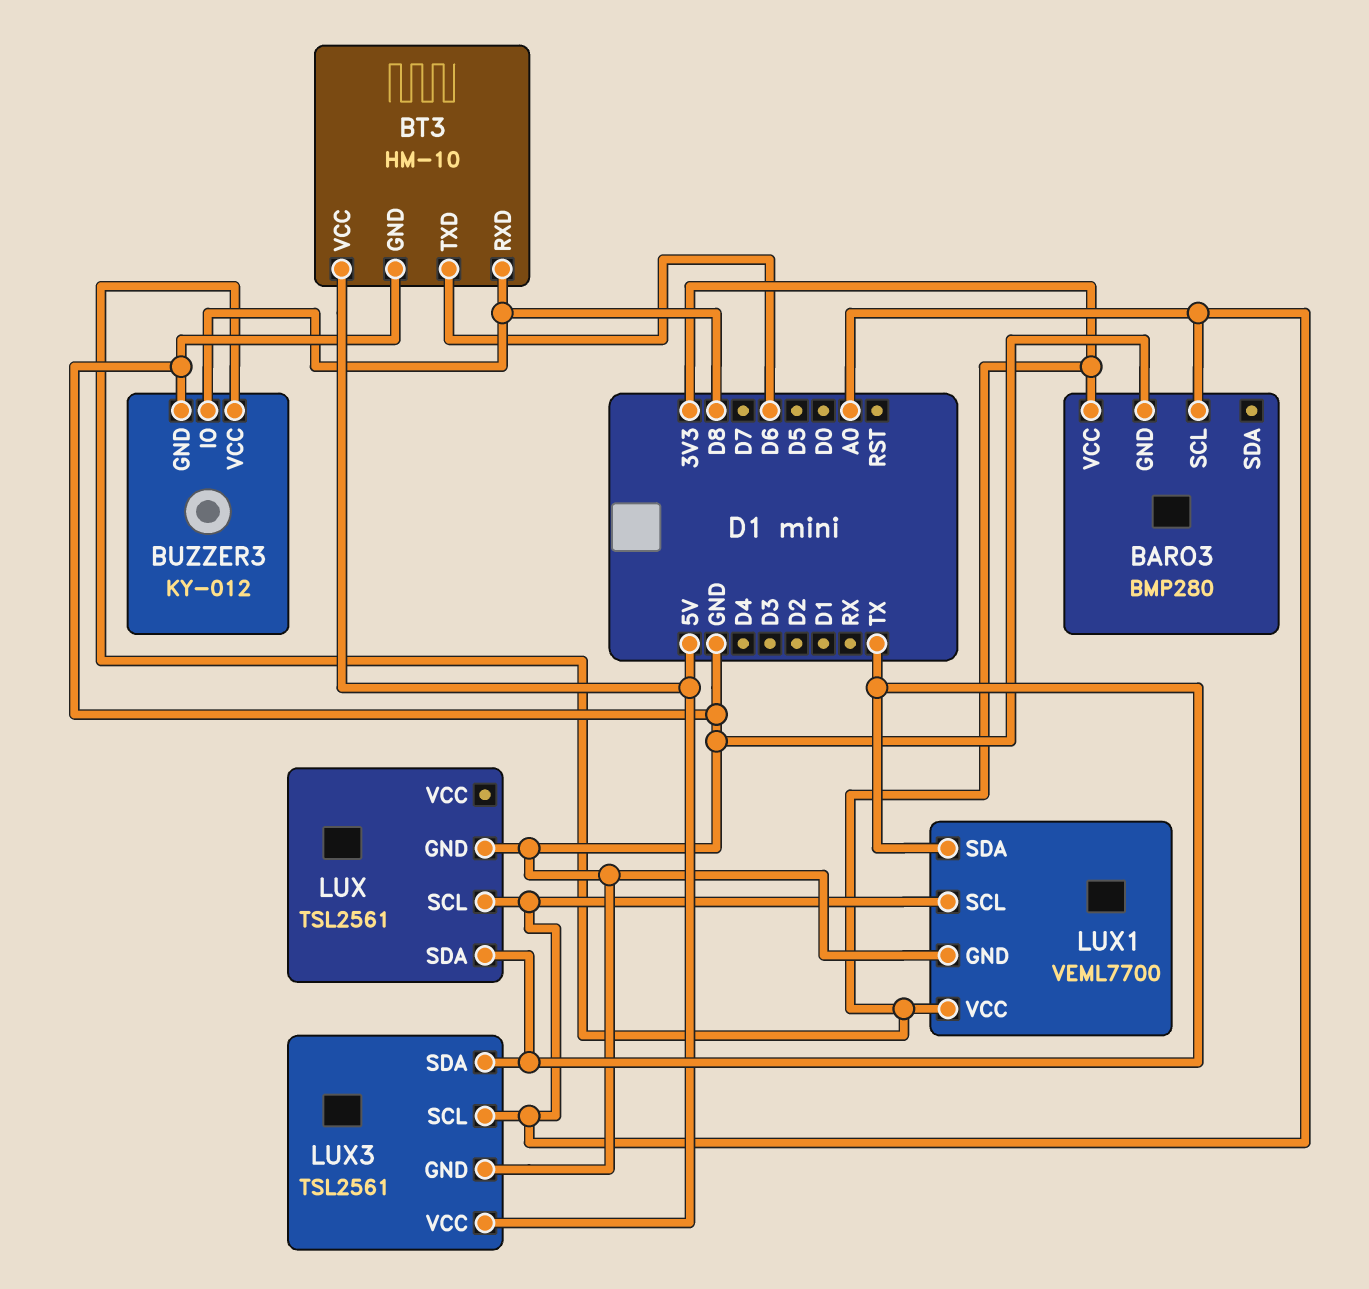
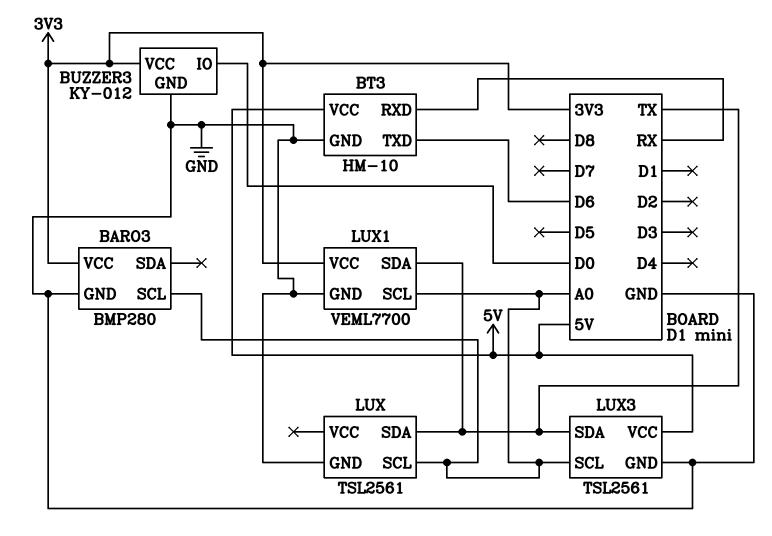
BT3 pin RXD: D8 -> RX
BUZZER3 pin IO: D8 -> D0

